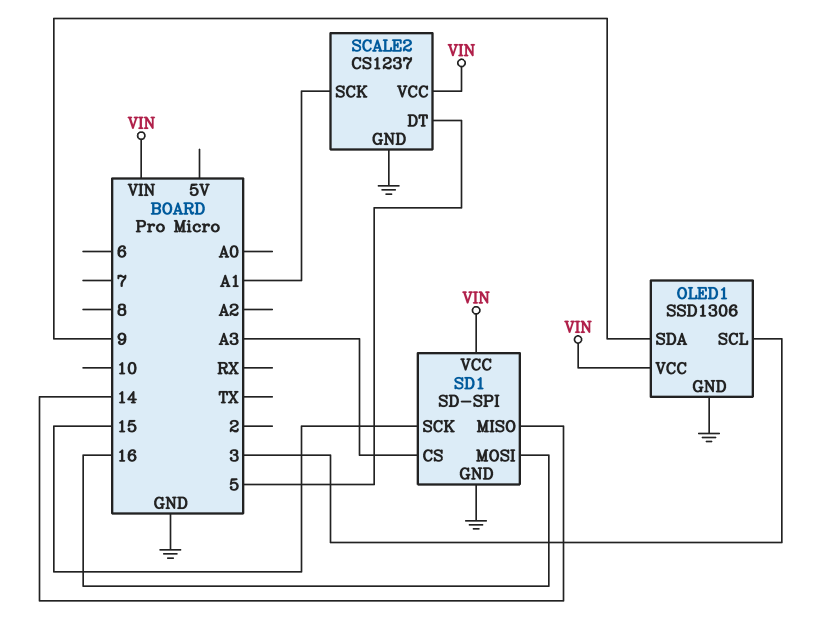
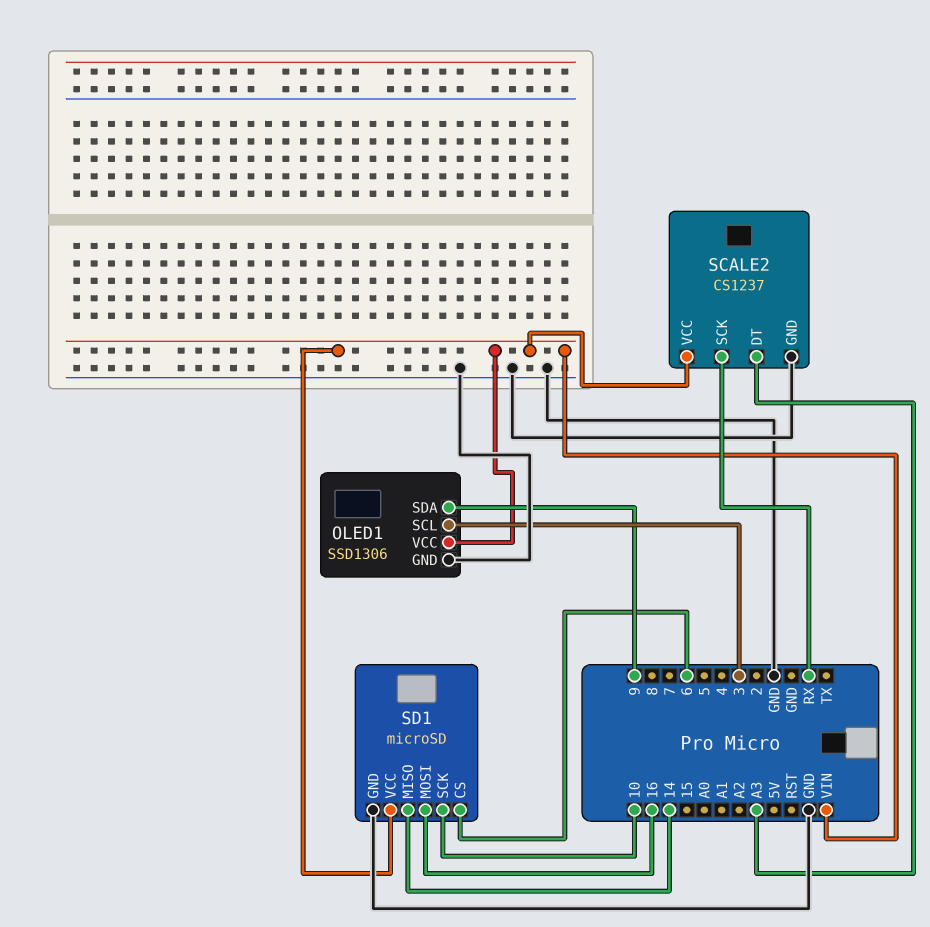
SCALE2 pin DT: 5 -> A3
SCALE2 pin SCK: A1 -> RX
SD1: SD-SPI -> microSD
SD1 pin CS: A3 -> 6
SD1 pin SCK: 15 -> 10

